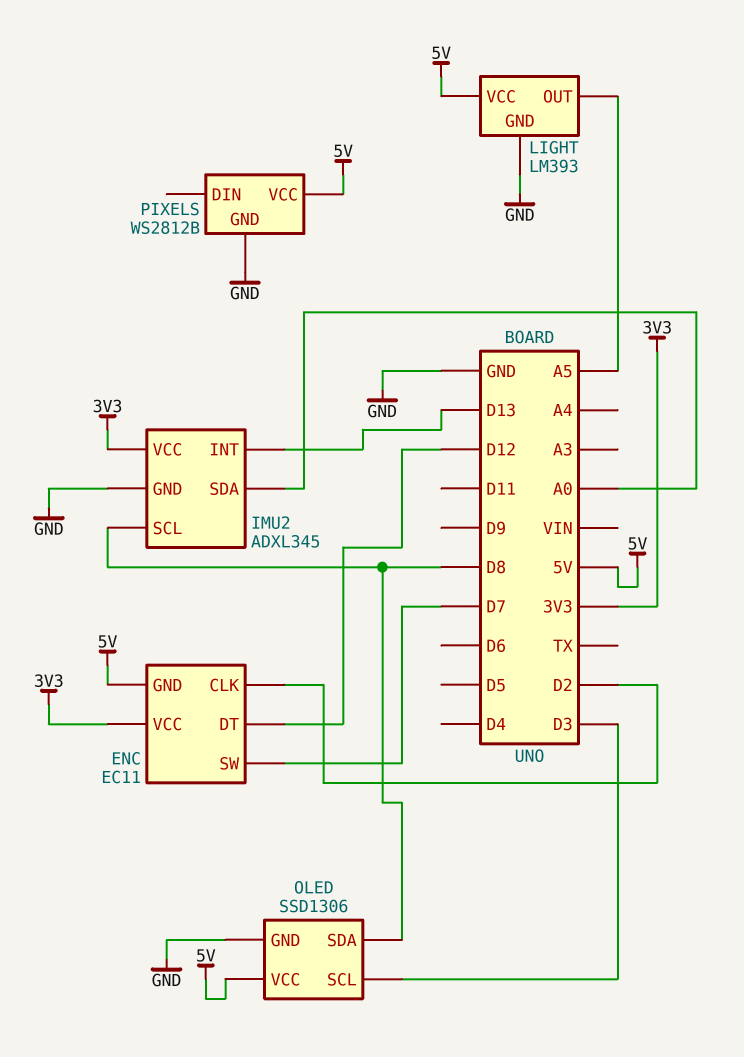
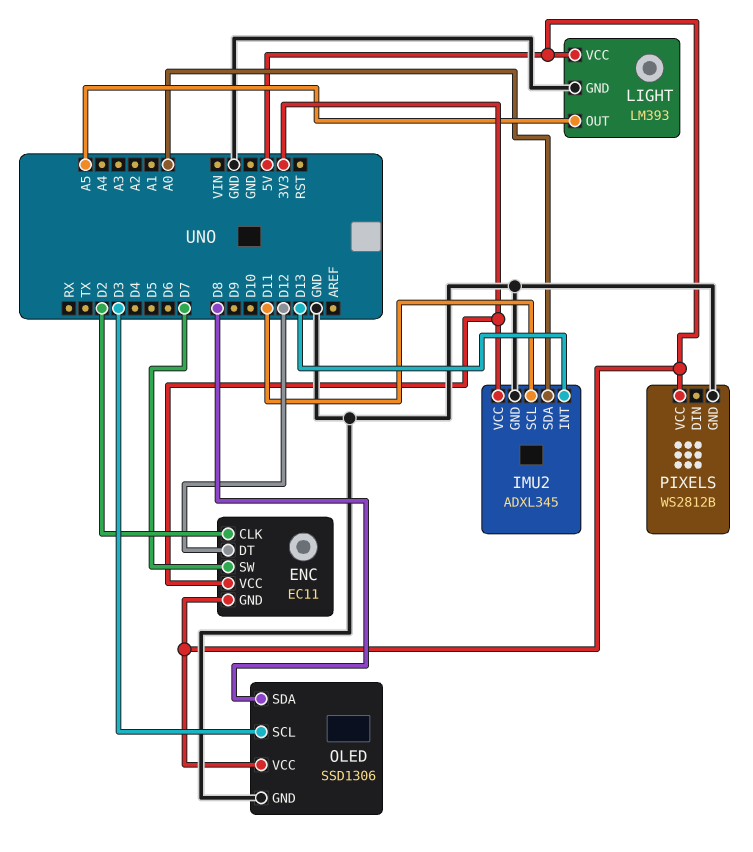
IMU2 pin SCL: D8 -> D11

